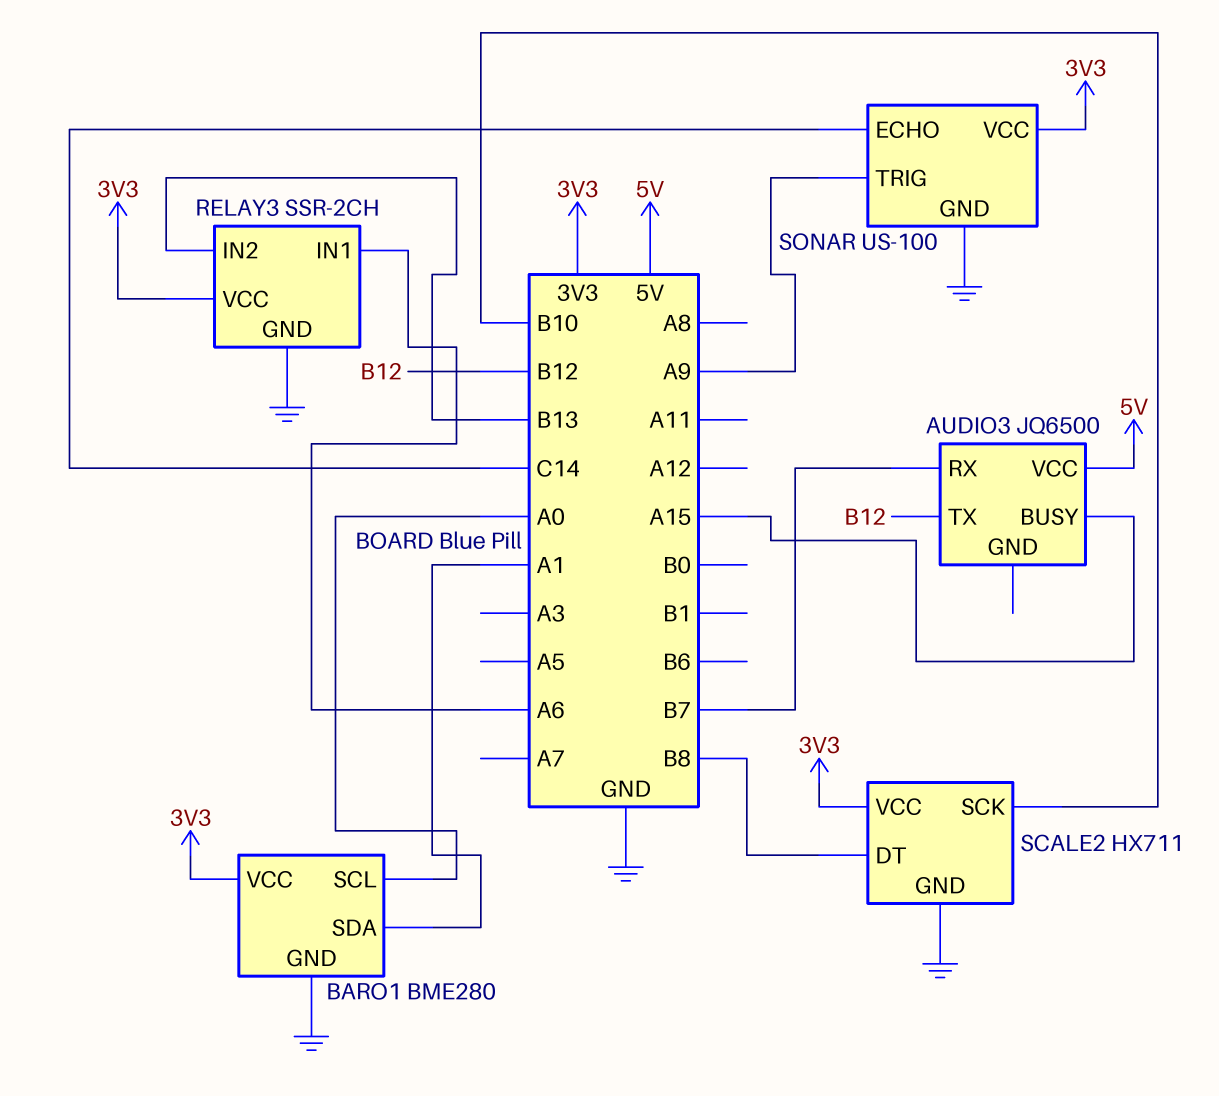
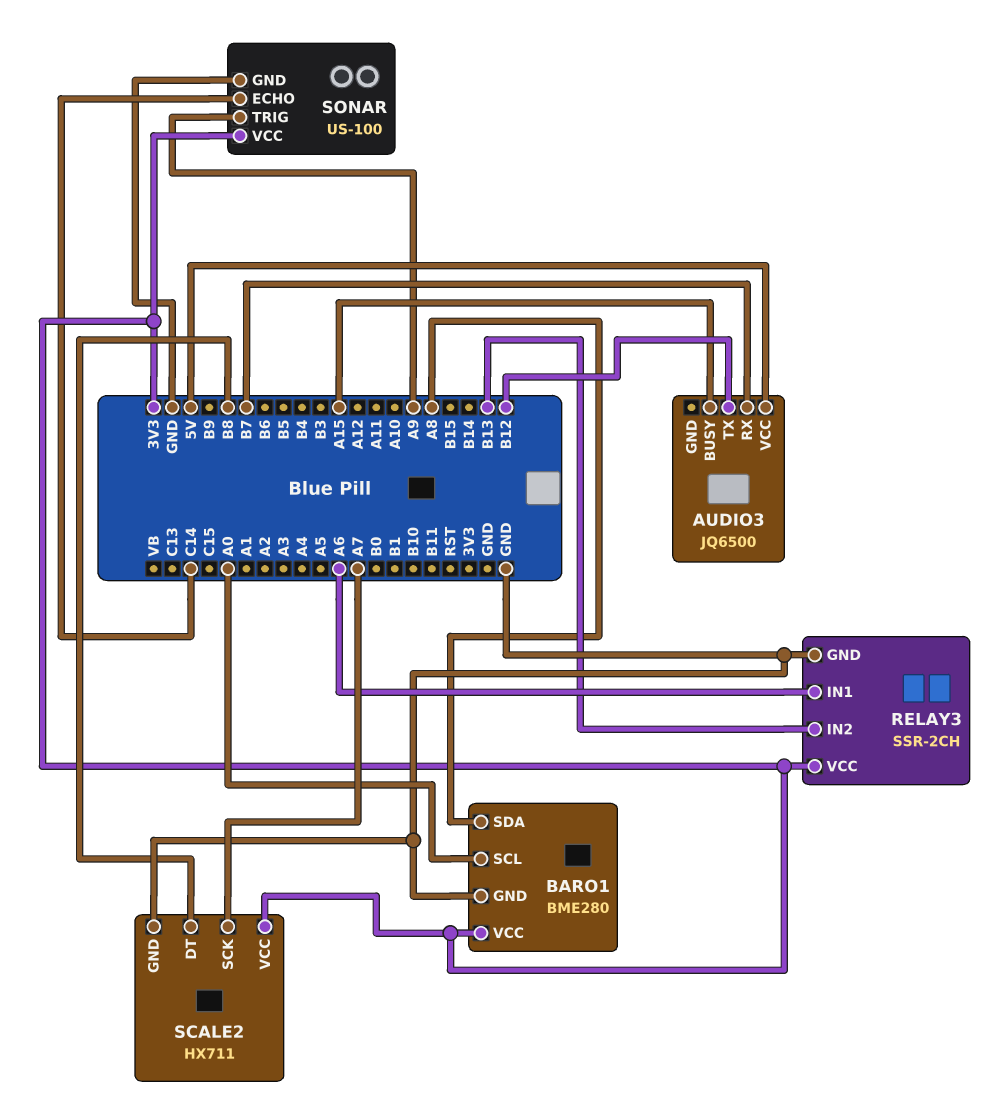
BARO1 pin SDA: A1 -> A8
SCALE2 pin SCK: B10 -> A7

